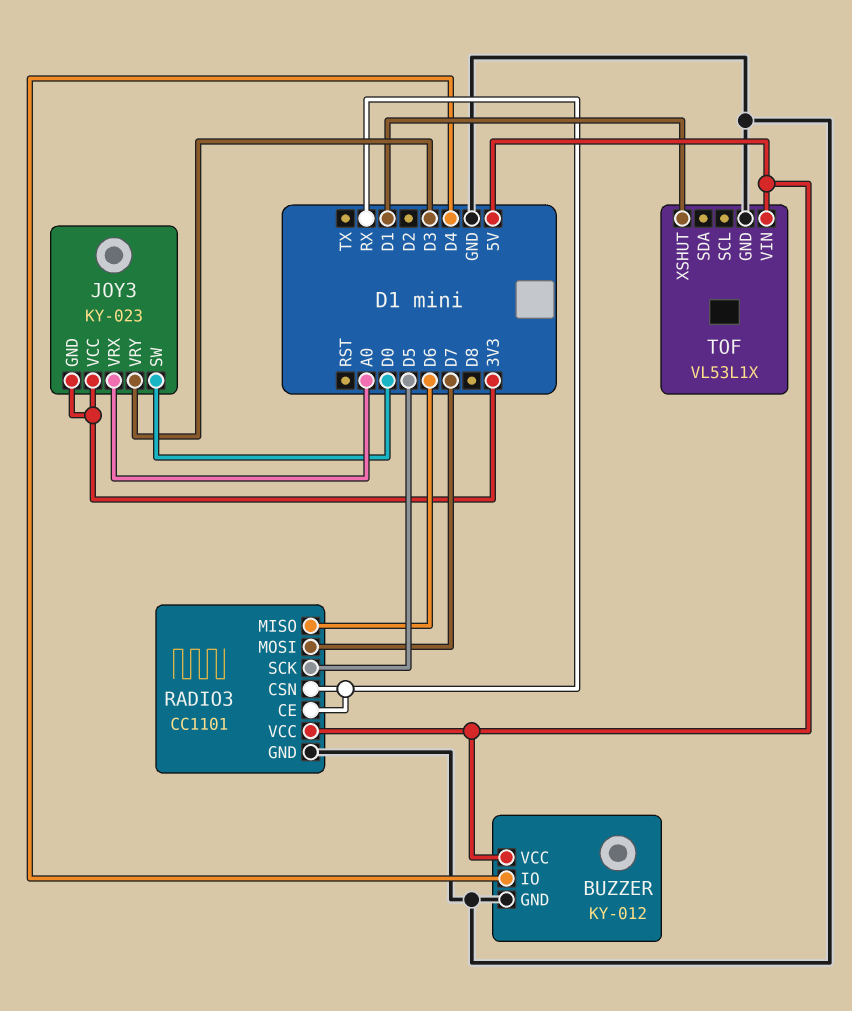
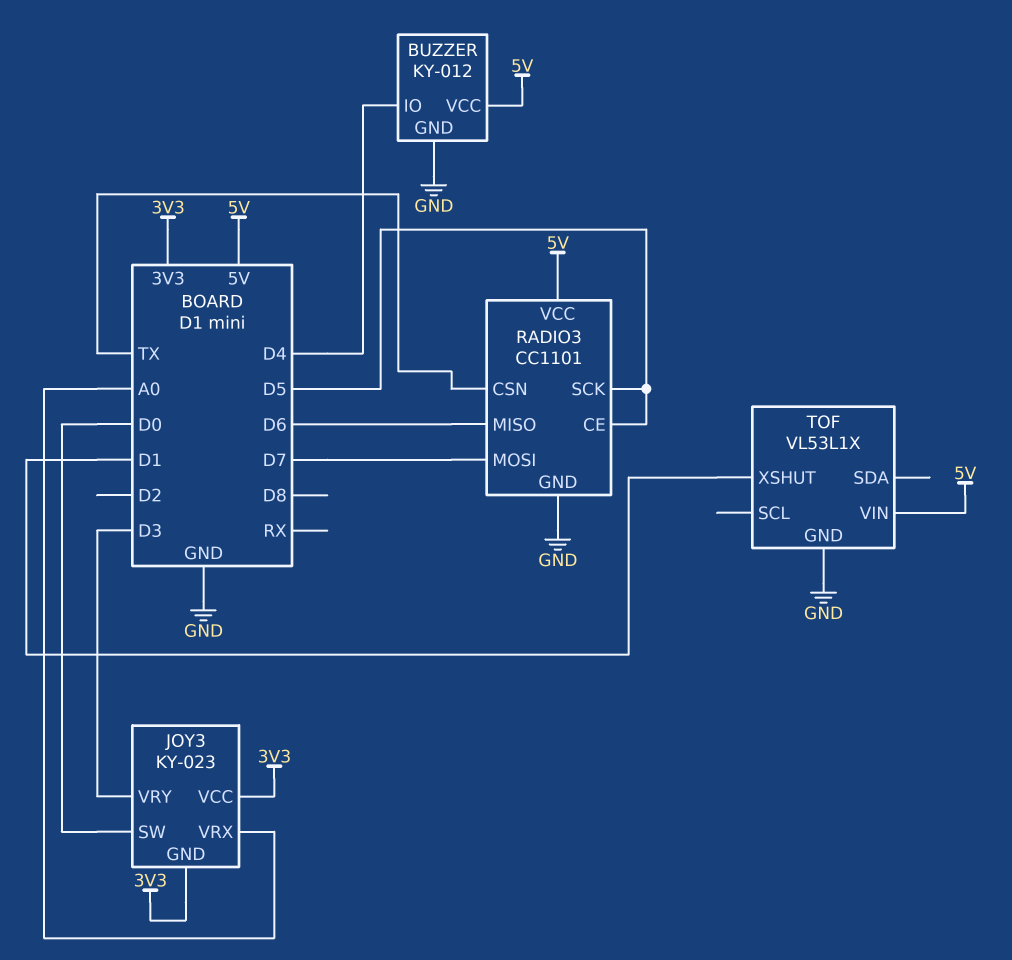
RADIO3 pin CE: RX -> D5
RADIO3 pin CSN: RX -> TX

